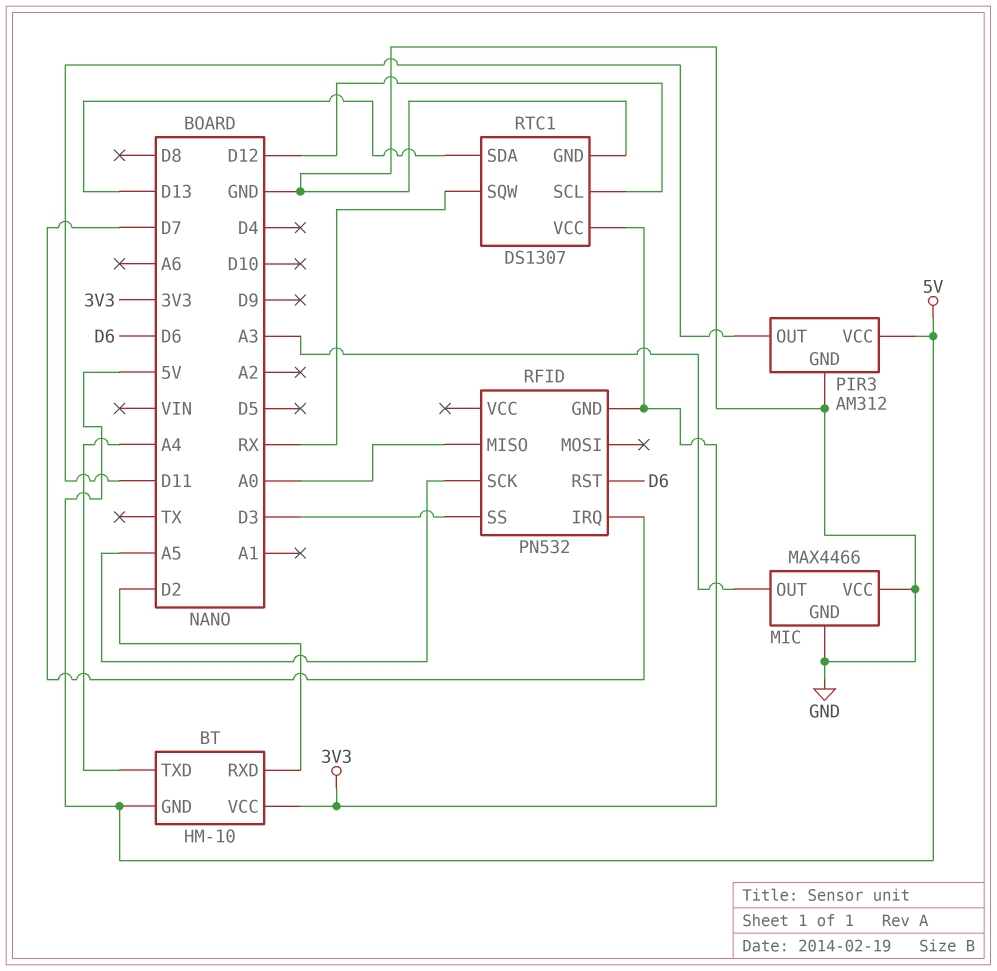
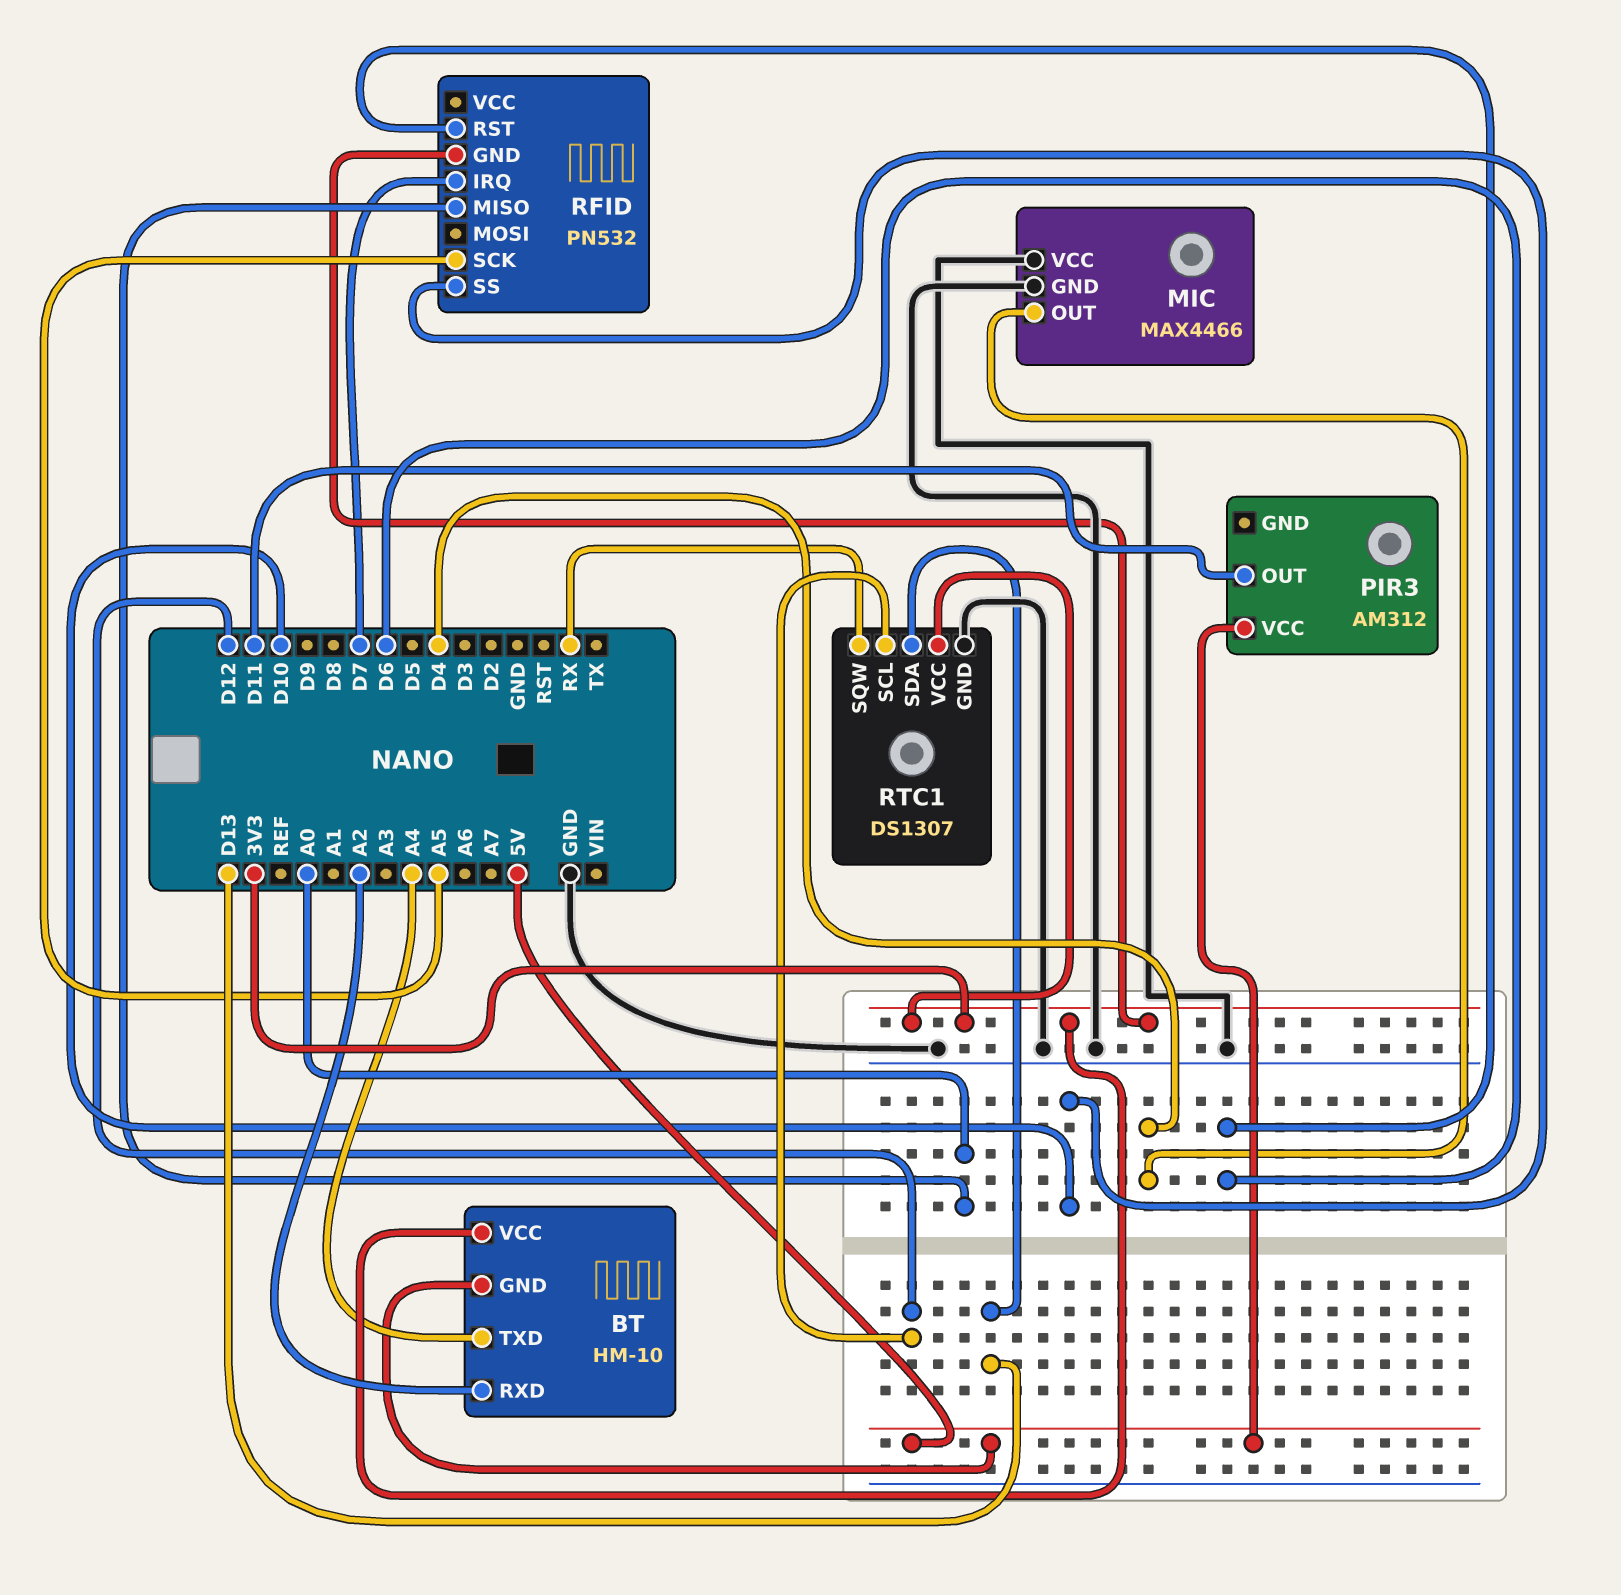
BT pin RXD: D2 -> A2
MIC pin OUT: A3 -> D4
PIR3 pin GND: GND -> none
RFID pin SS: D3 -> D10

